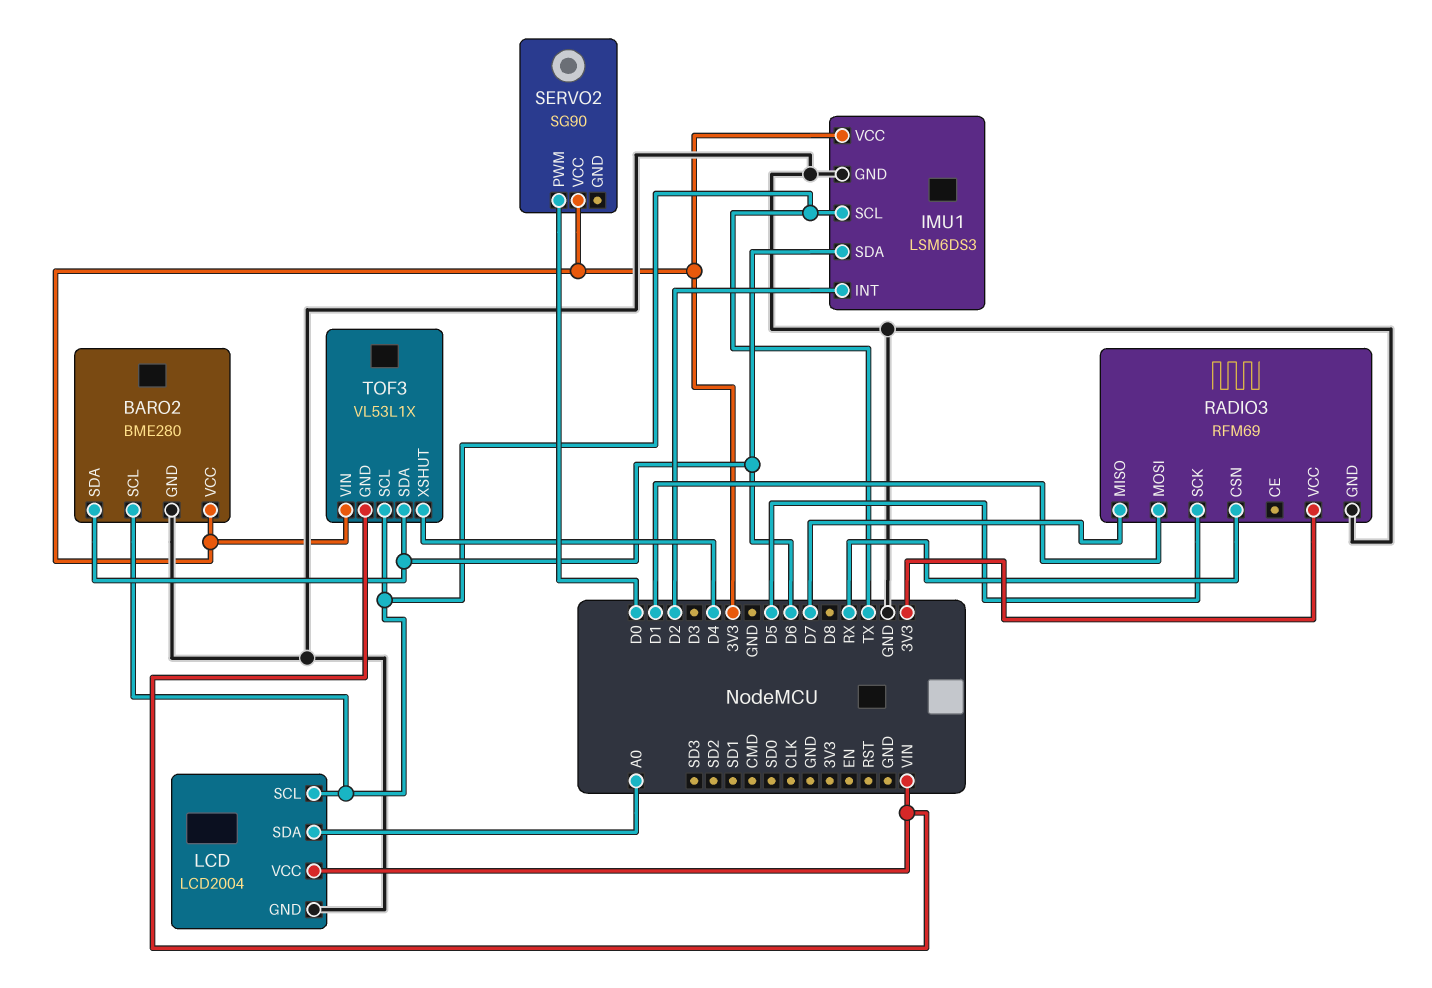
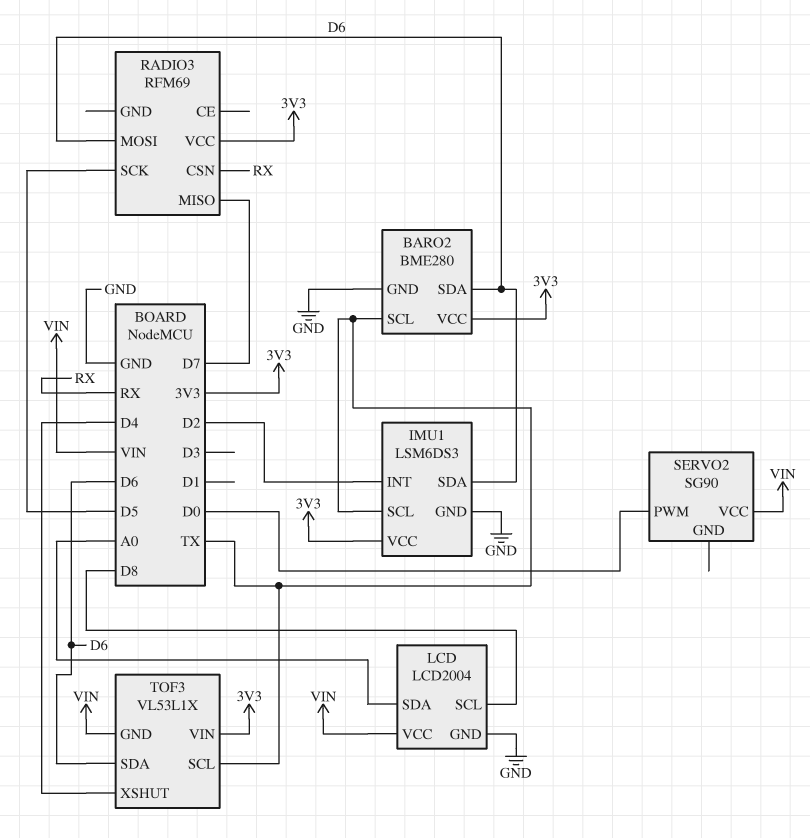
LCD pin SCL: TX -> D8
RADIO3 pin GND: GND -> none
RADIO3 pin MOSI: D1 -> D6
SERVO2 pin VCC: 3V3 -> VIN

